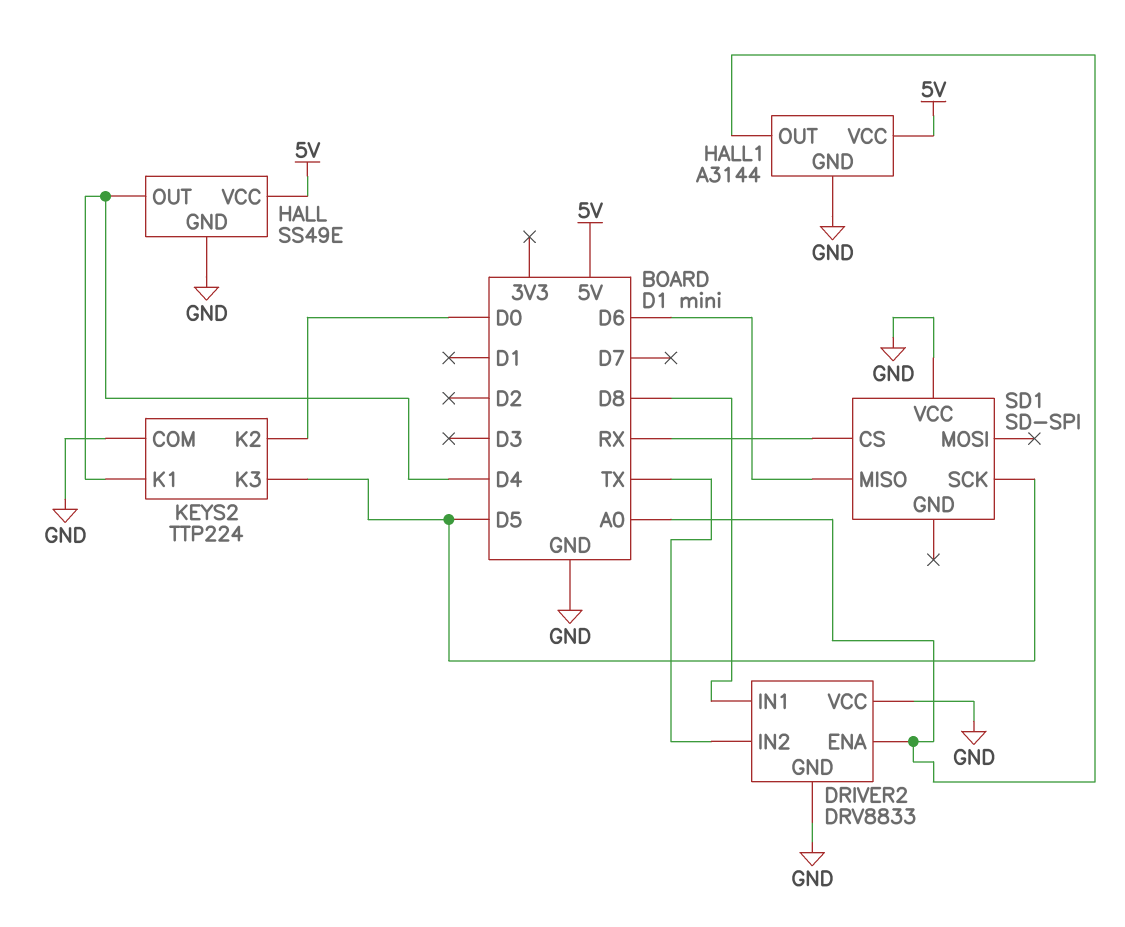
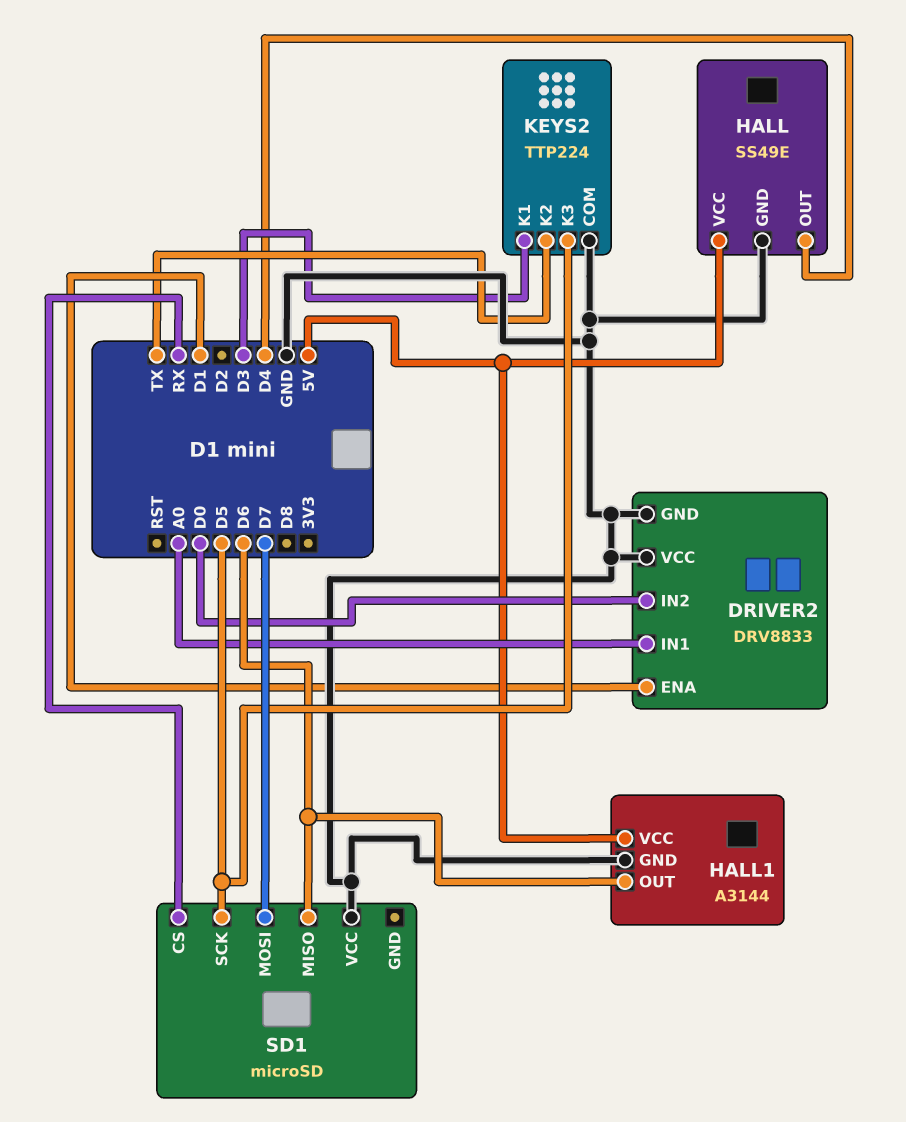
DRIVER2 pin ENA: A0 -> D1
DRIVER2 pin IN1: D8 -> A0
DRIVER2 pin IN2: TX -> D0
HALL1 pin OUT: A0 -> D6
KEYS2 pin K1: D4 -> D3
KEYS2 pin K2: D0 -> TX
SD1: SD-SPI -> microSD
SD1 pin MOSI: none -> D7

